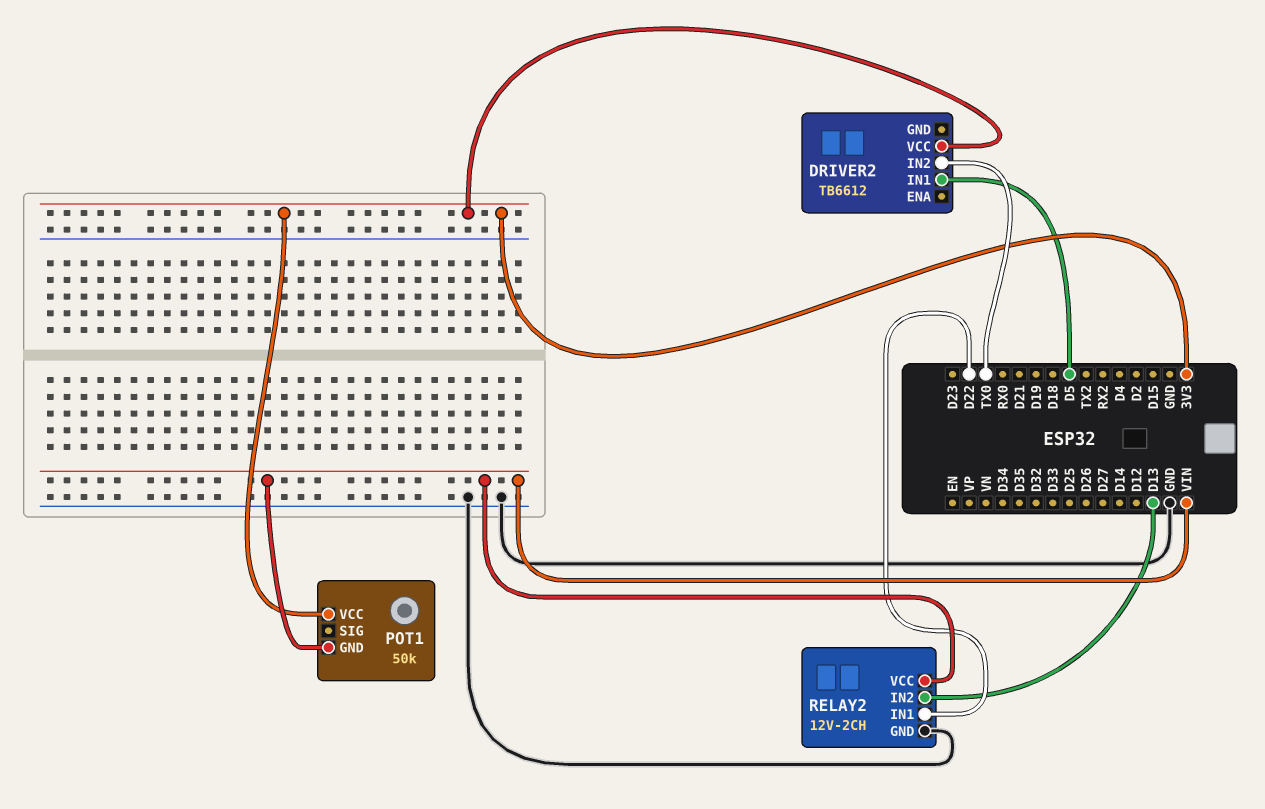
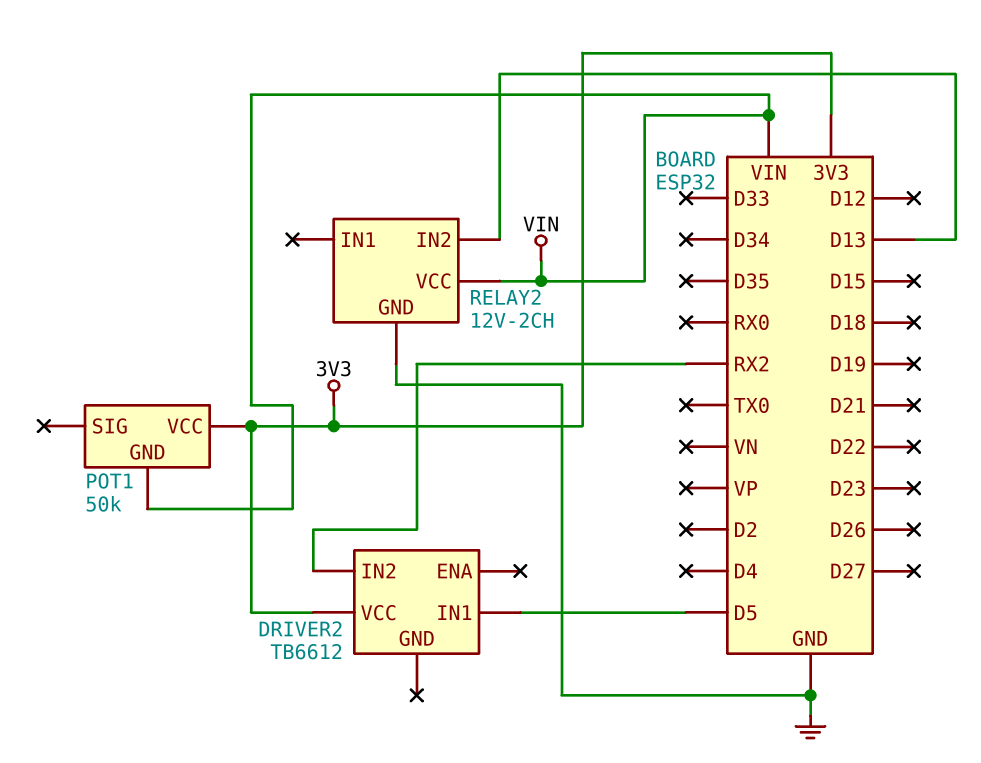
DRIVER2 pin IN2: TX0 -> RX2
RELAY2 pin IN1: D22 -> none

